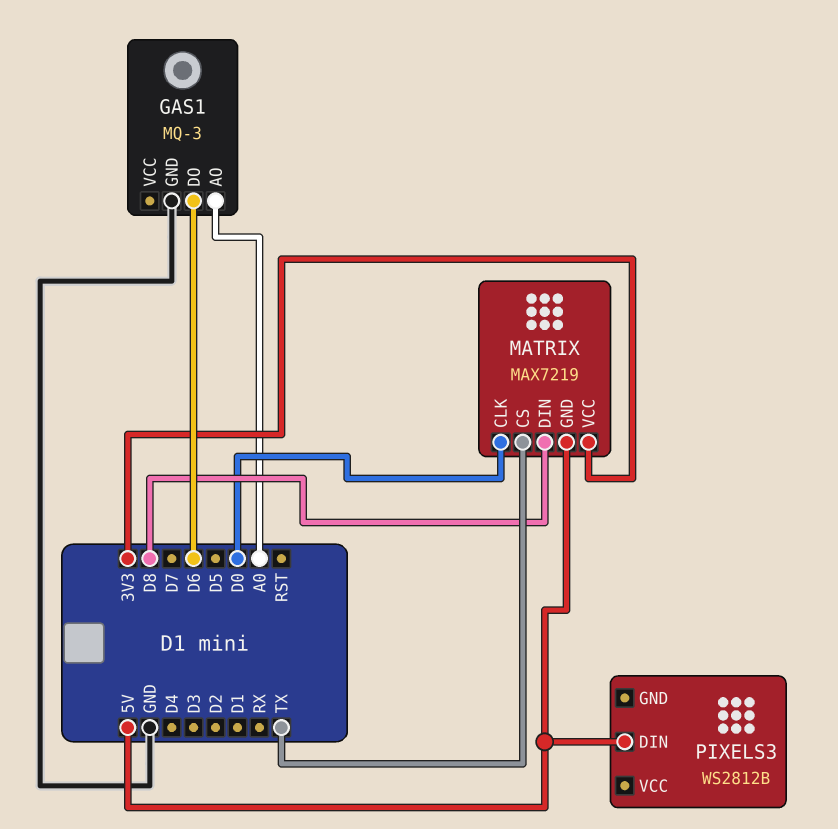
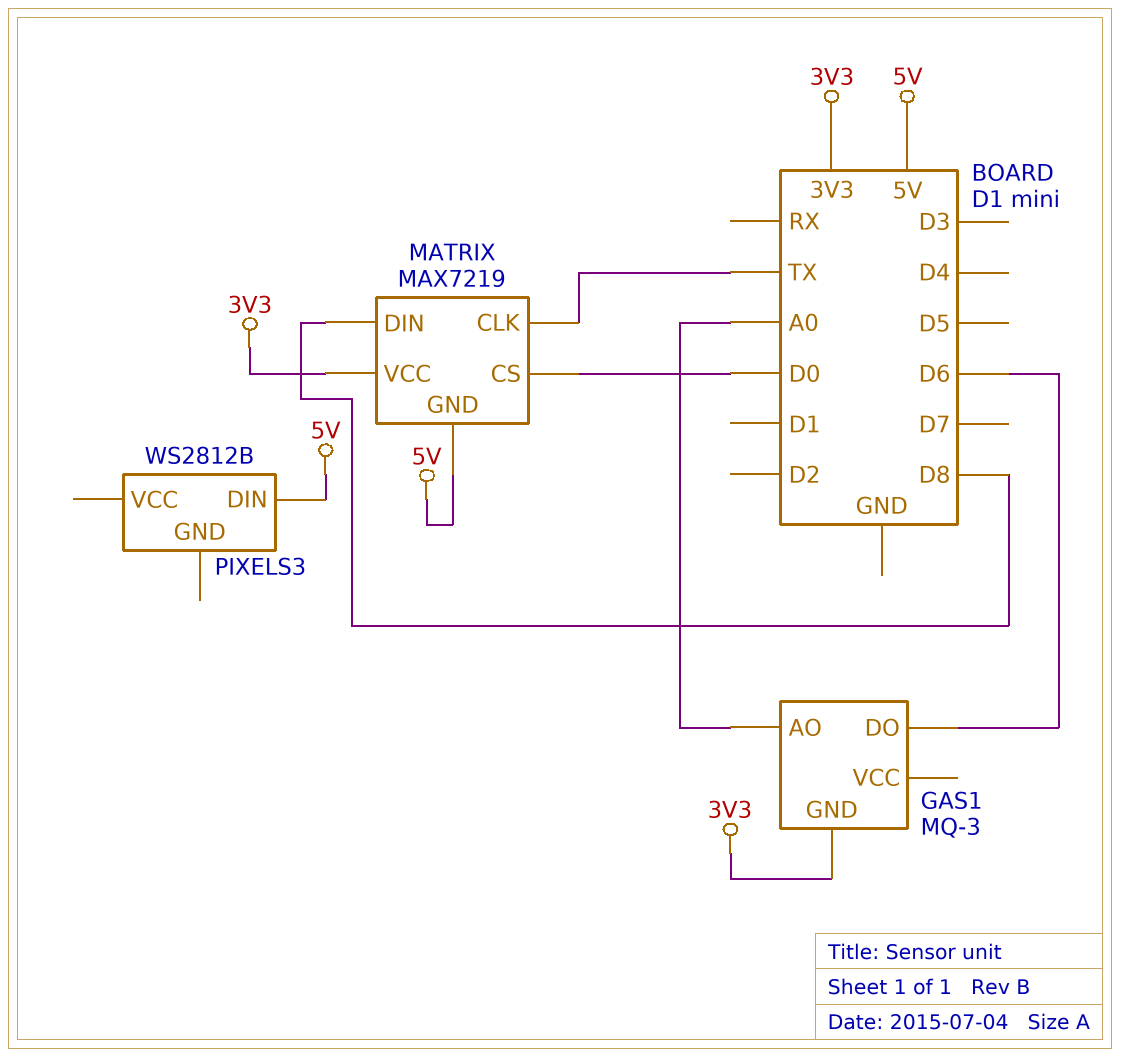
GAS1 pin GND: GND -> 3V3
MATRIX pin CLK: D0 -> TX
MATRIX pin CS: TX -> D0

